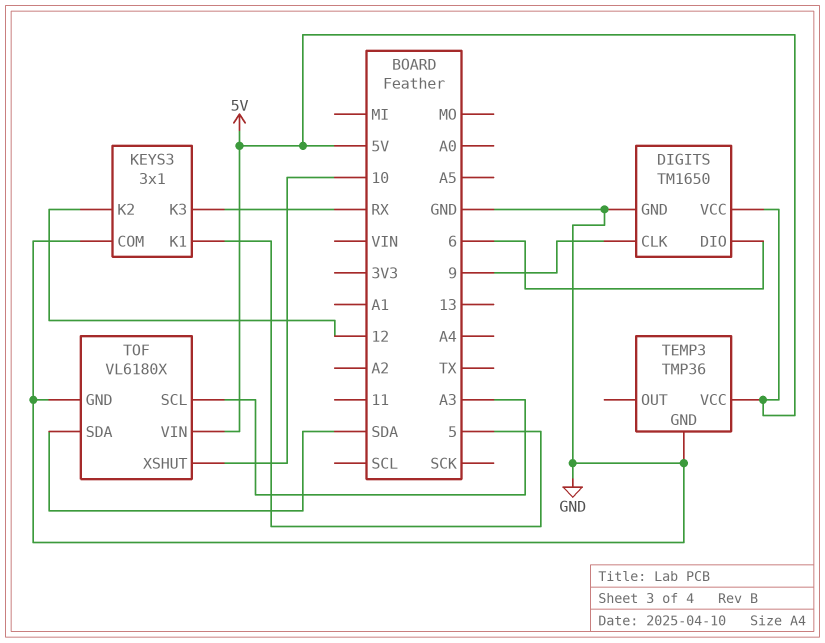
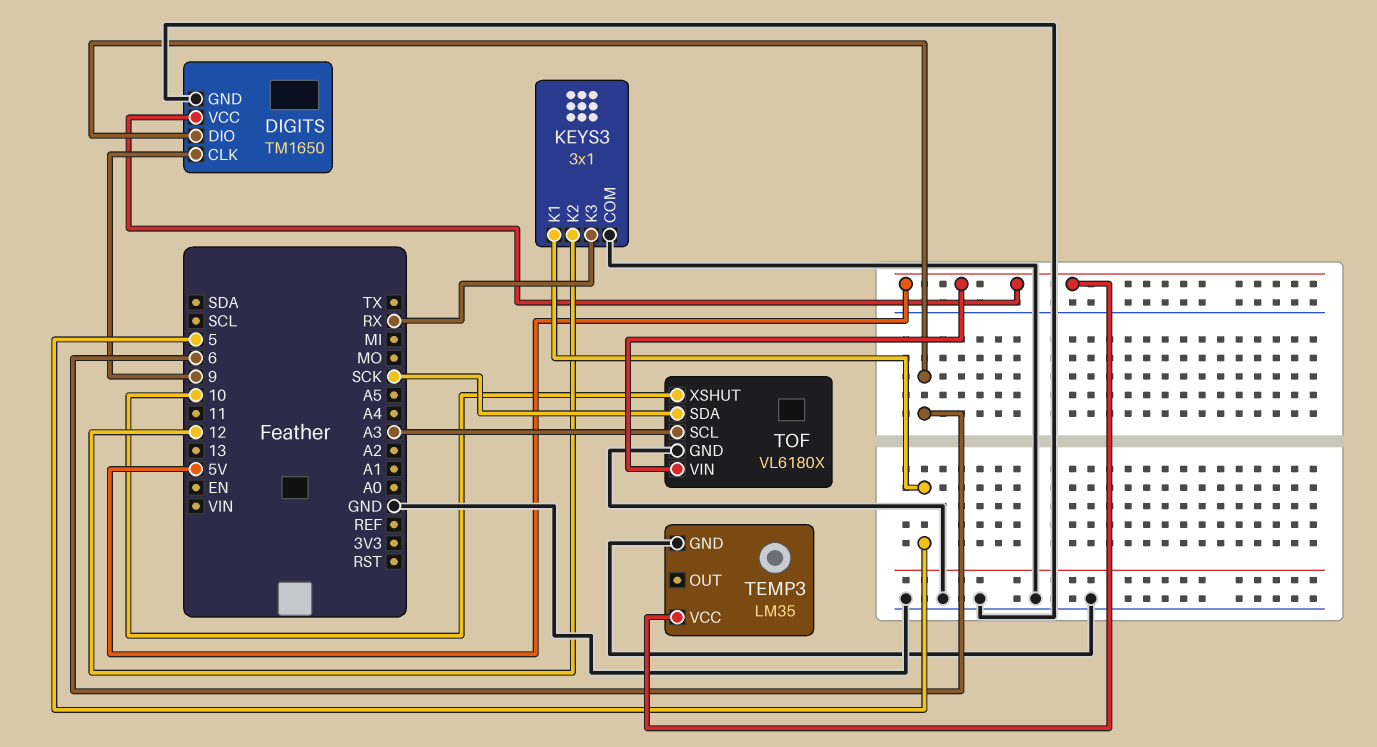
TEMP3: TMP36 -> LM35
TOF pin SDA: SDA -> SCK

